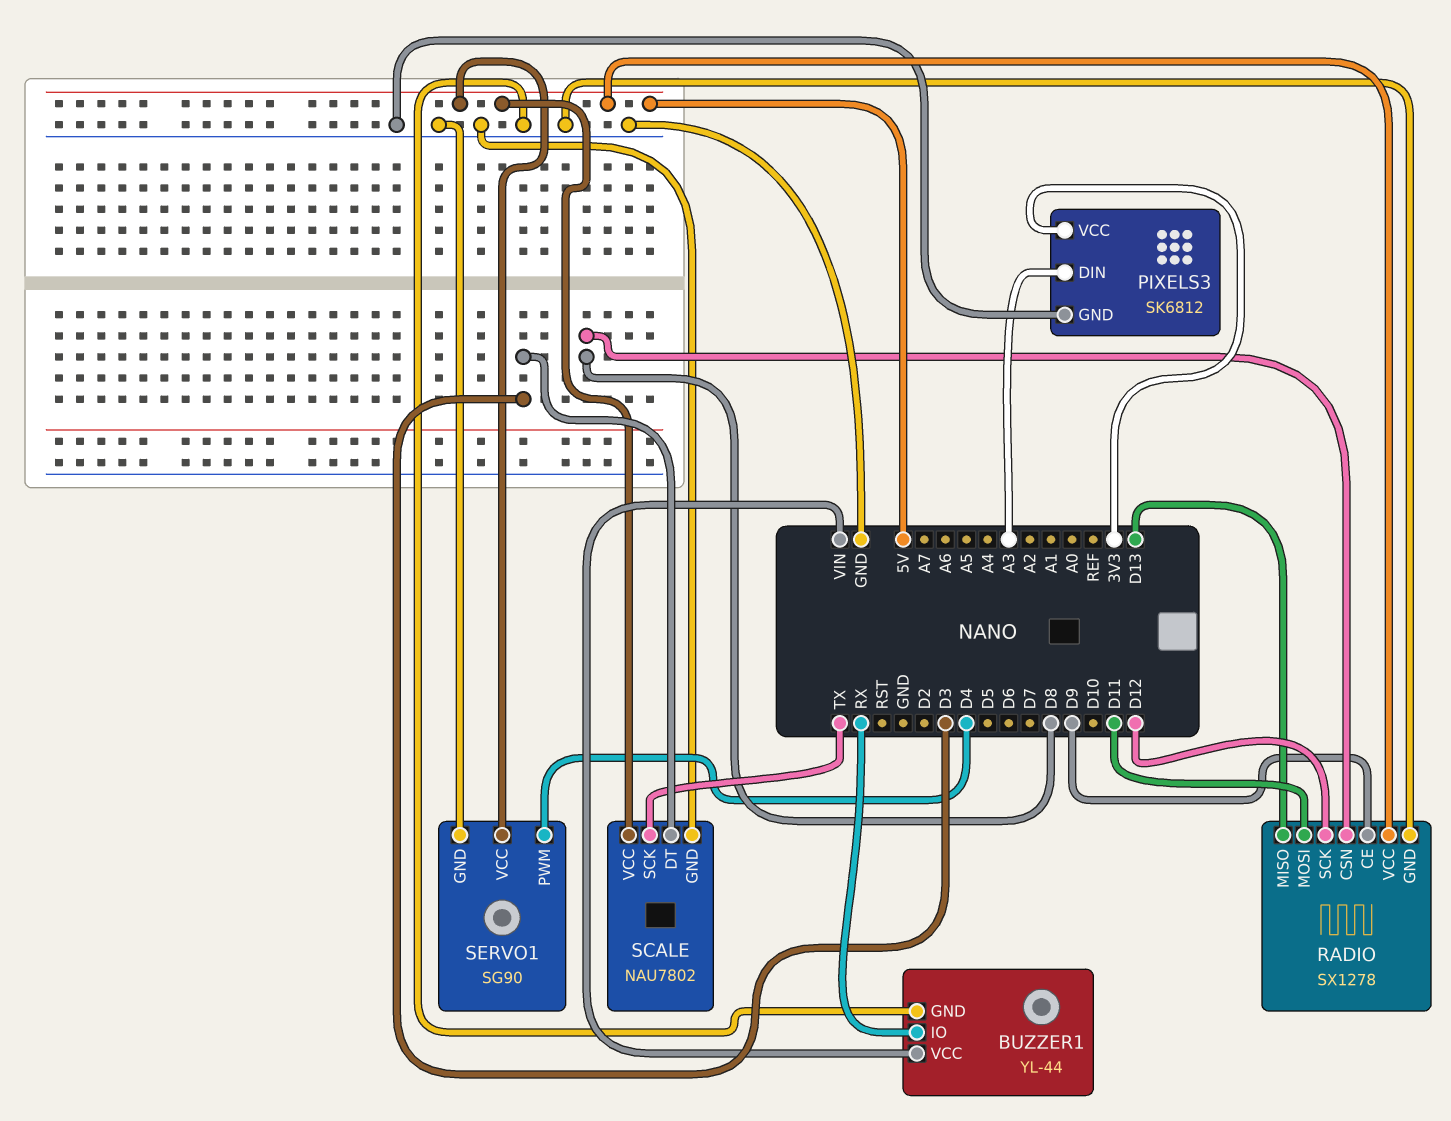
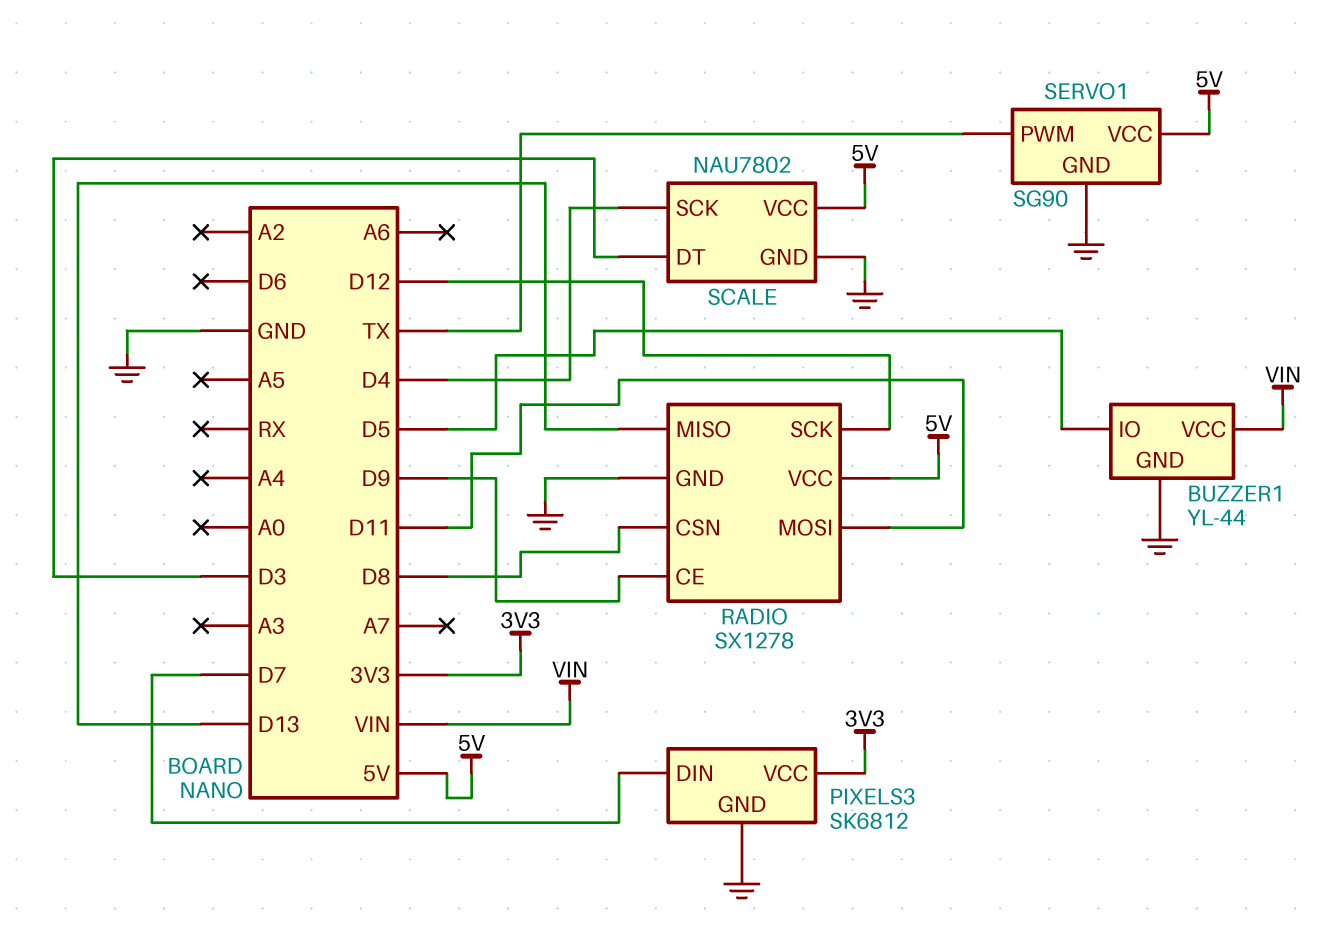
BUZZER1 pin IO: RX -> D5
PIXELS3 pin DIN: A3 -> D7
SCALE pin SCK: TX -> D4
SERVO1 pin PWM: D4 -> TX

